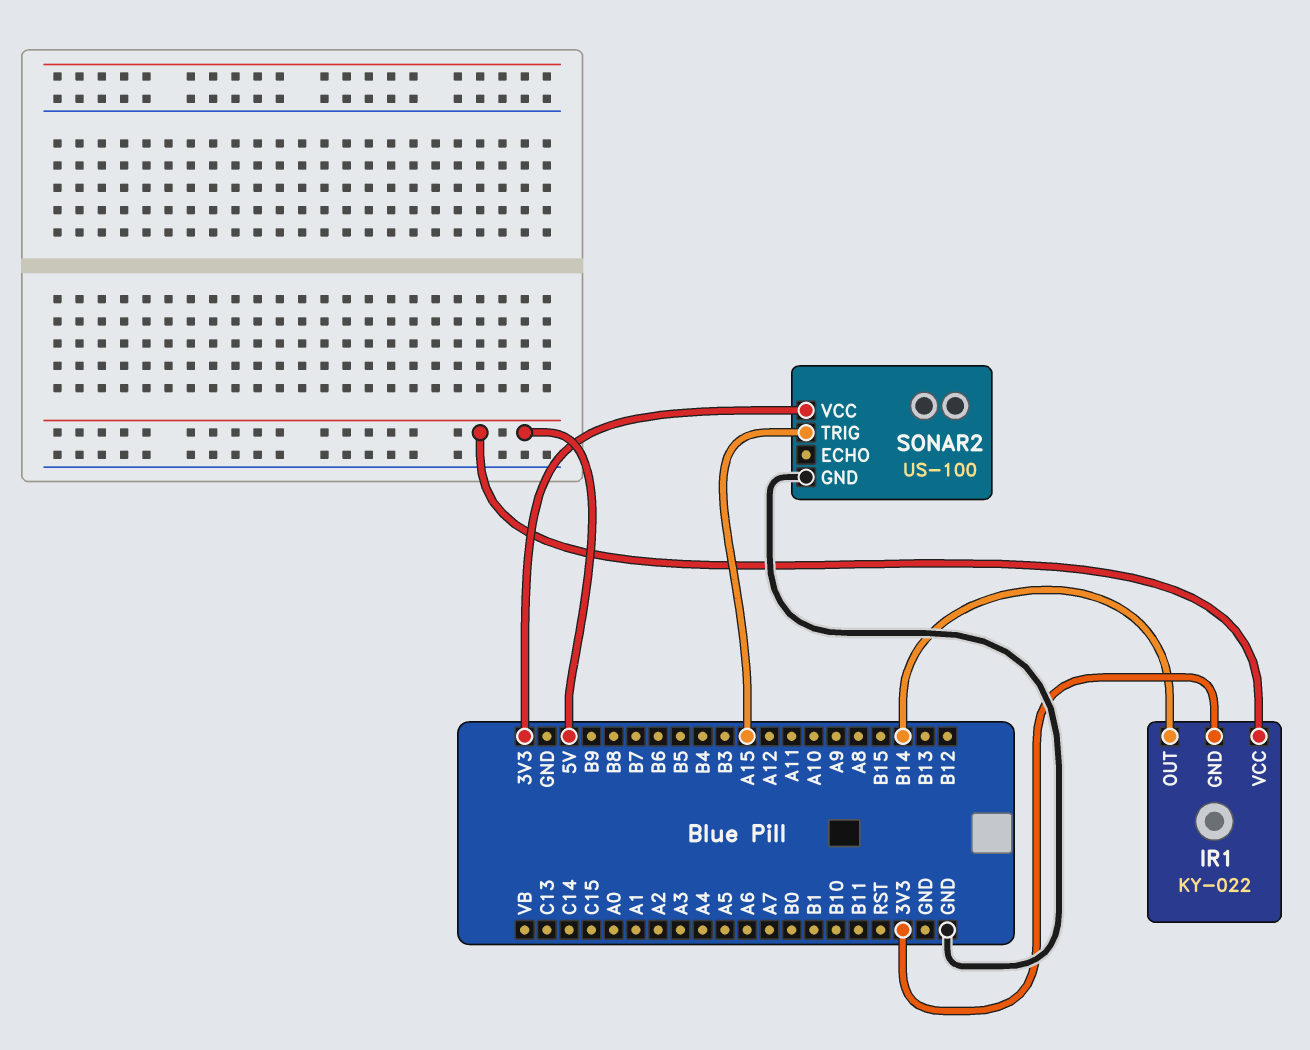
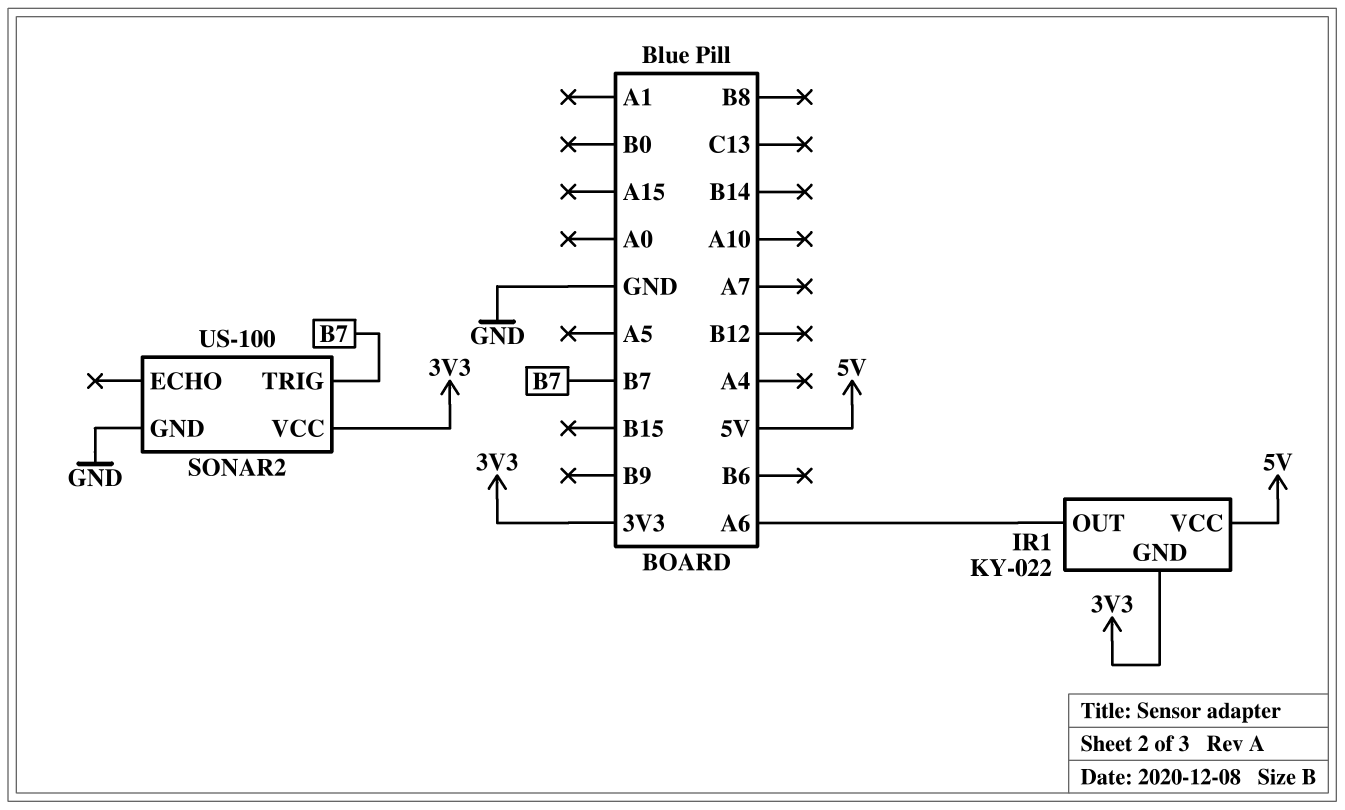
IR1 pin OUT: B14 -> A6
SONAR2 pin TRIG: A15 -> B7

